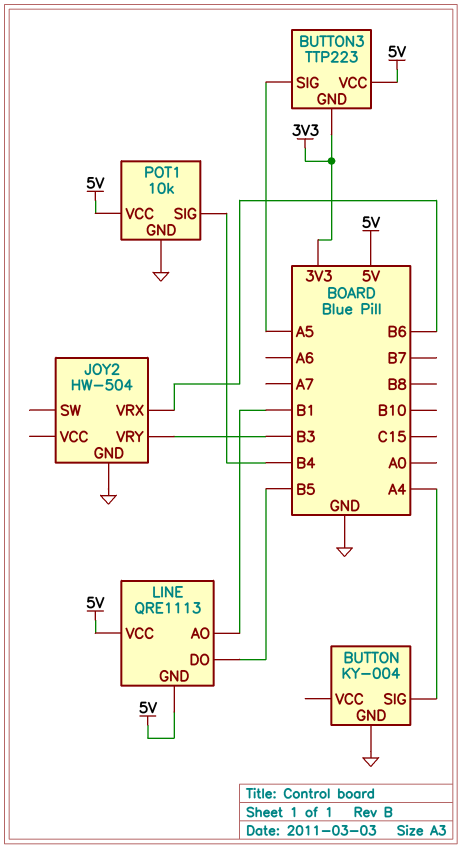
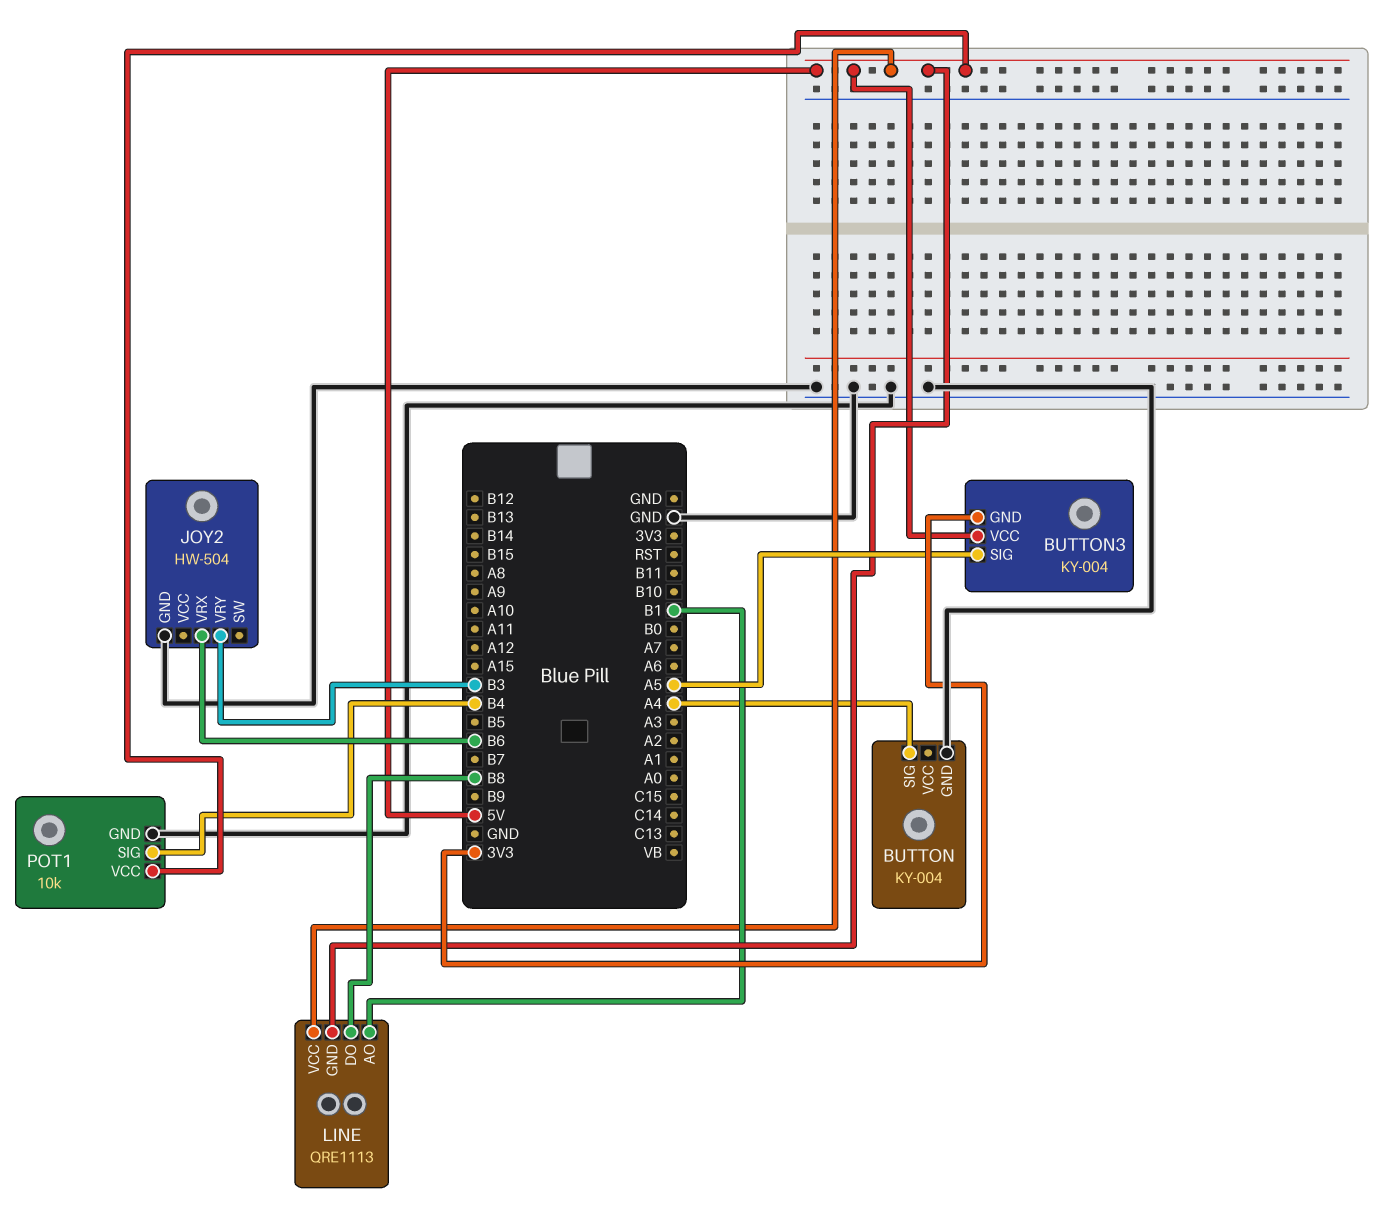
BUTTON3: TTP223 -> KY-004
LINE pin DO: B5 -> B8

